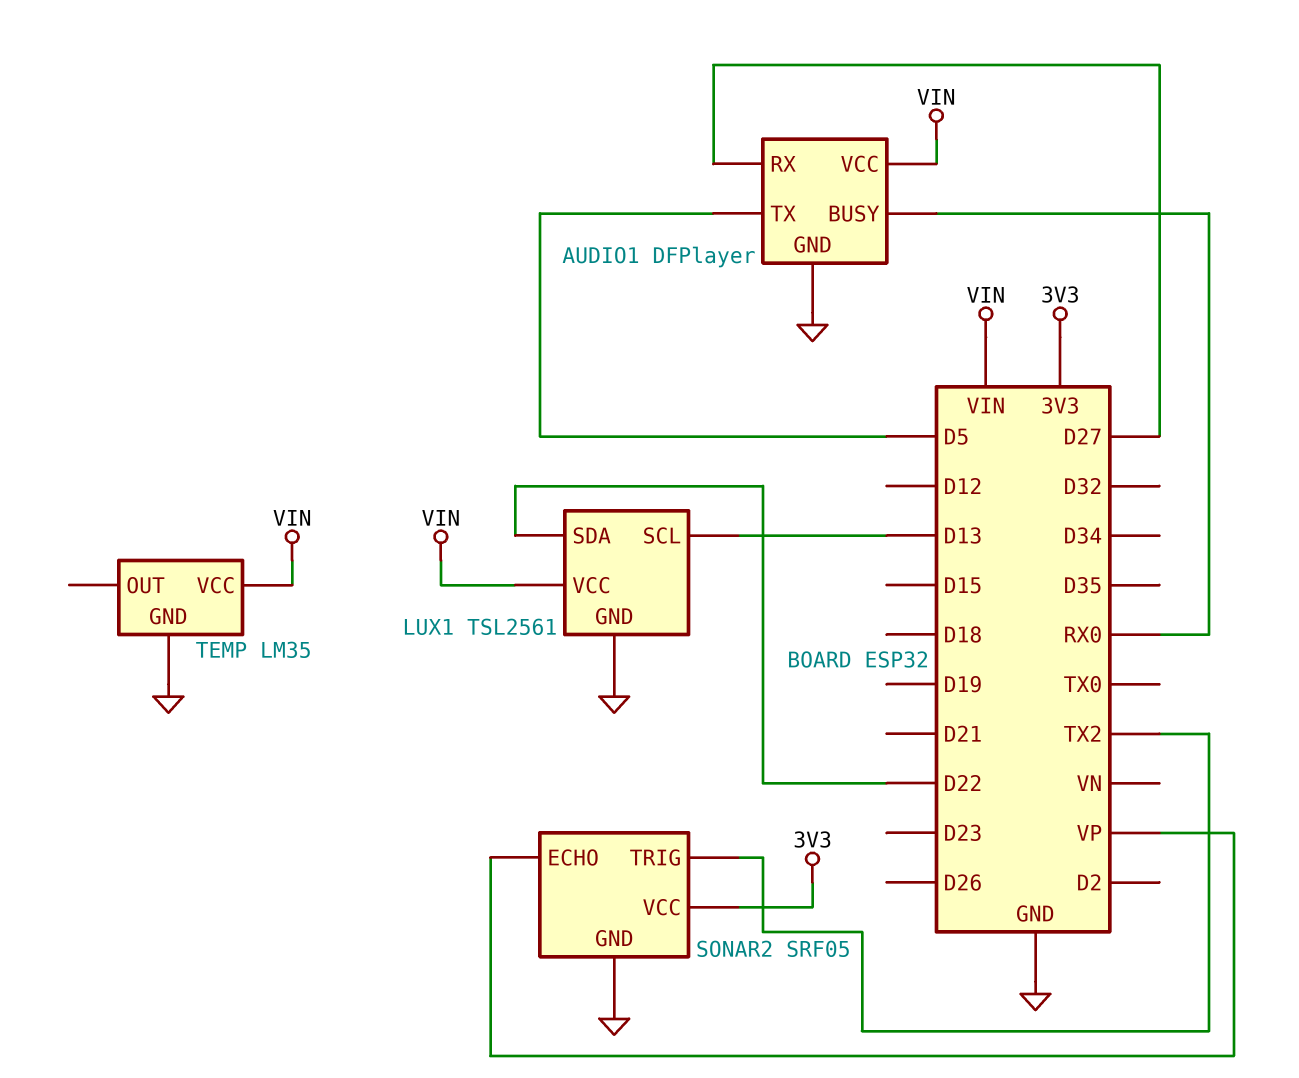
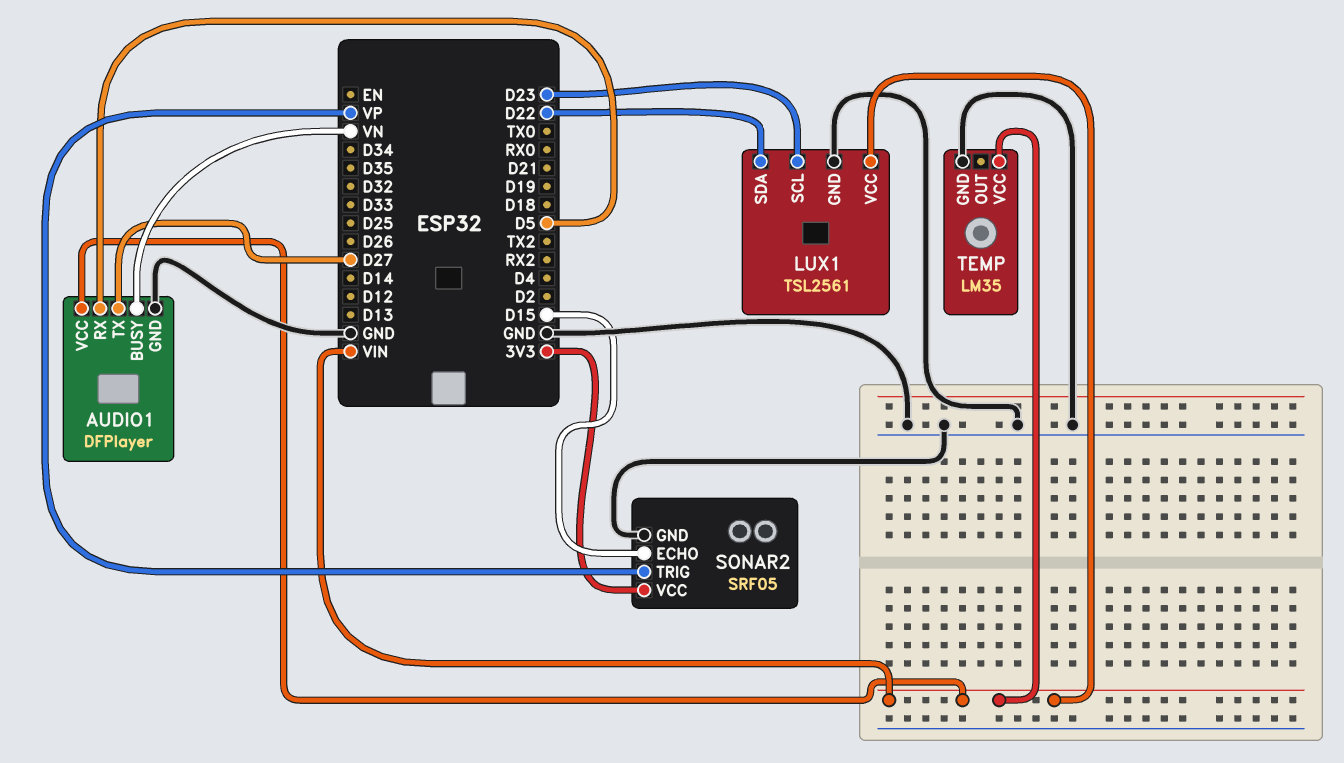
AUDIO1 pin BUSY: RX0 -> VN
AUDIO1 pin RX: D27 -> D5
AUDIO1 pin TX: D5 -> D27
LUX1 pin SCL: D13 -> D23
SONAR2 pin ECHO: VP -> D15
SONAR2 pin TRIG: TX2 -> VP

